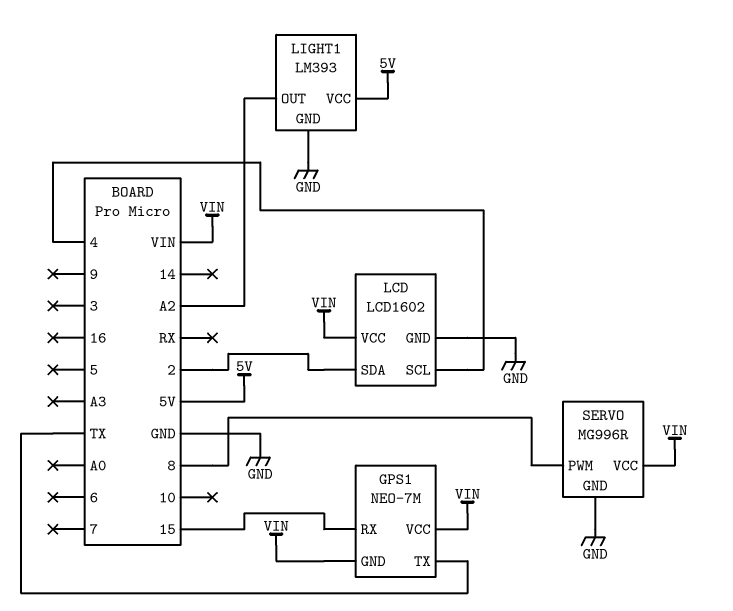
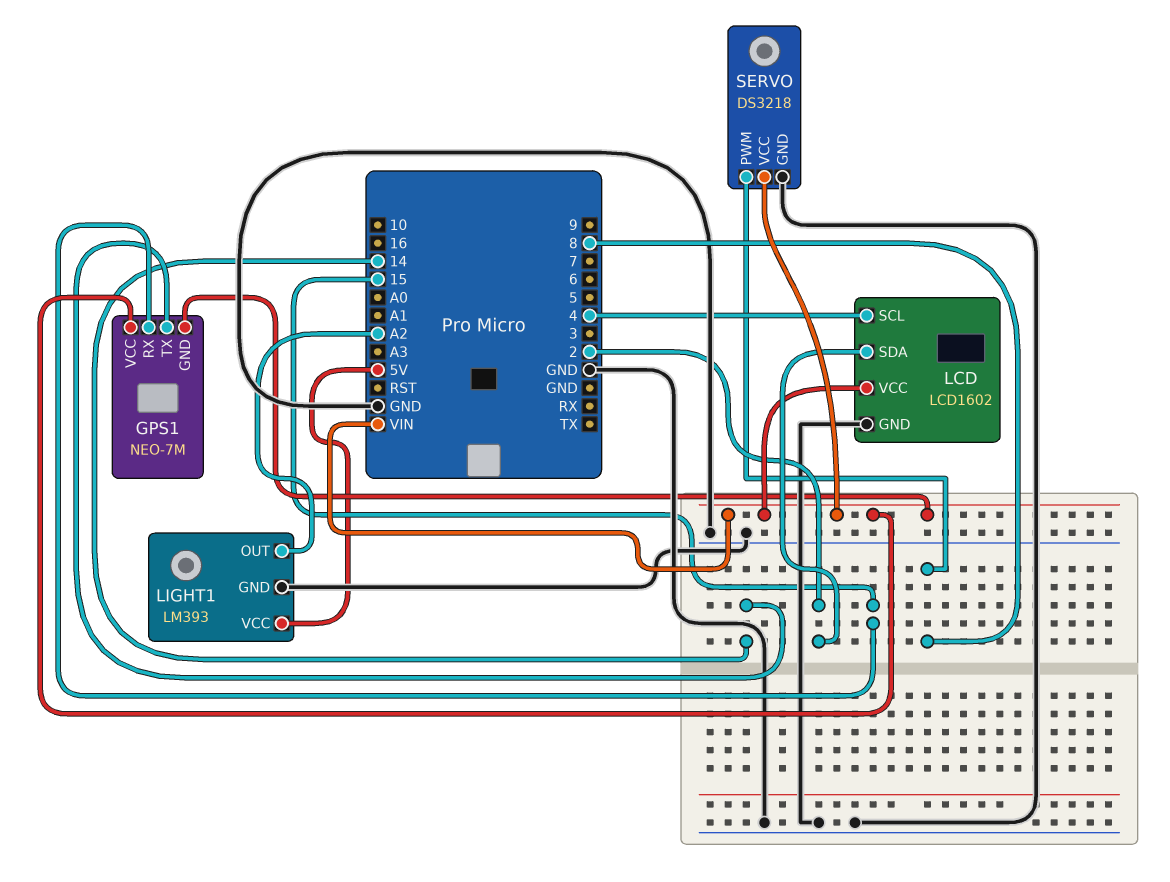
GPS1 pin TX: TX -> 14
SERVO: MG996R -> DS3218

